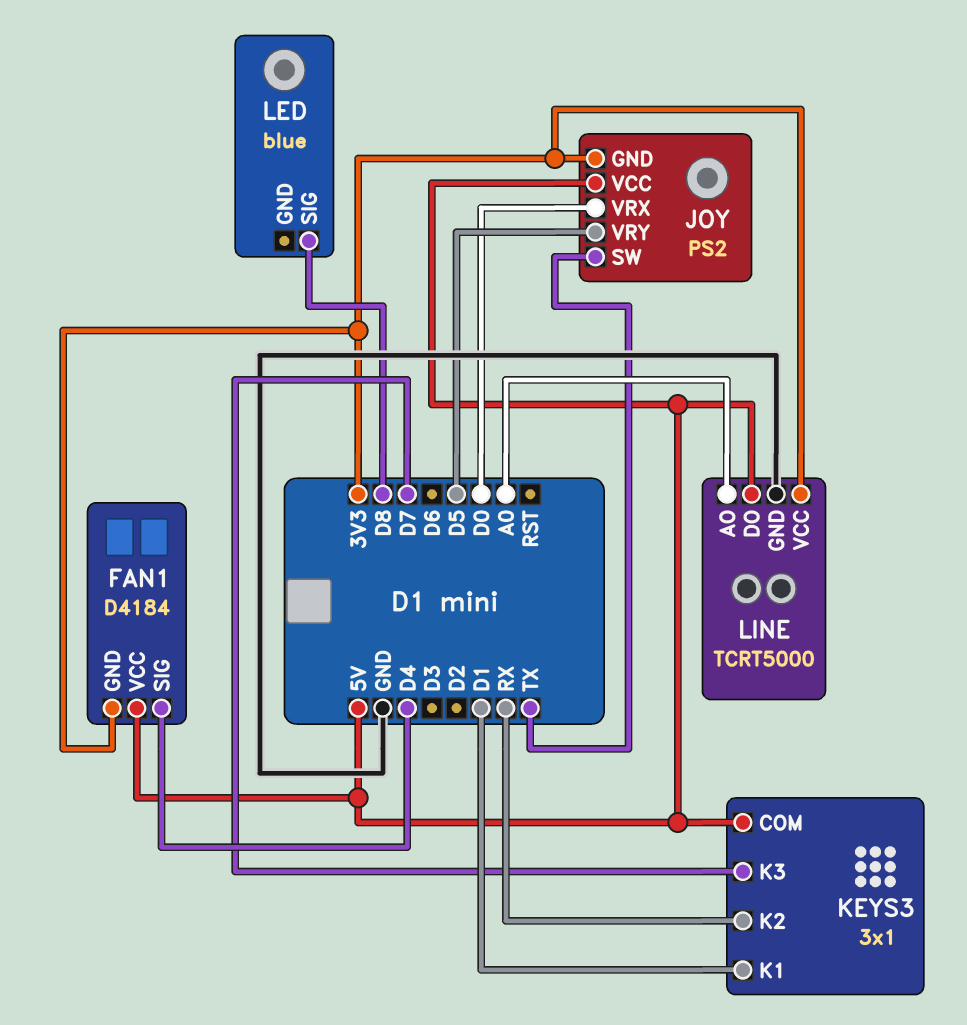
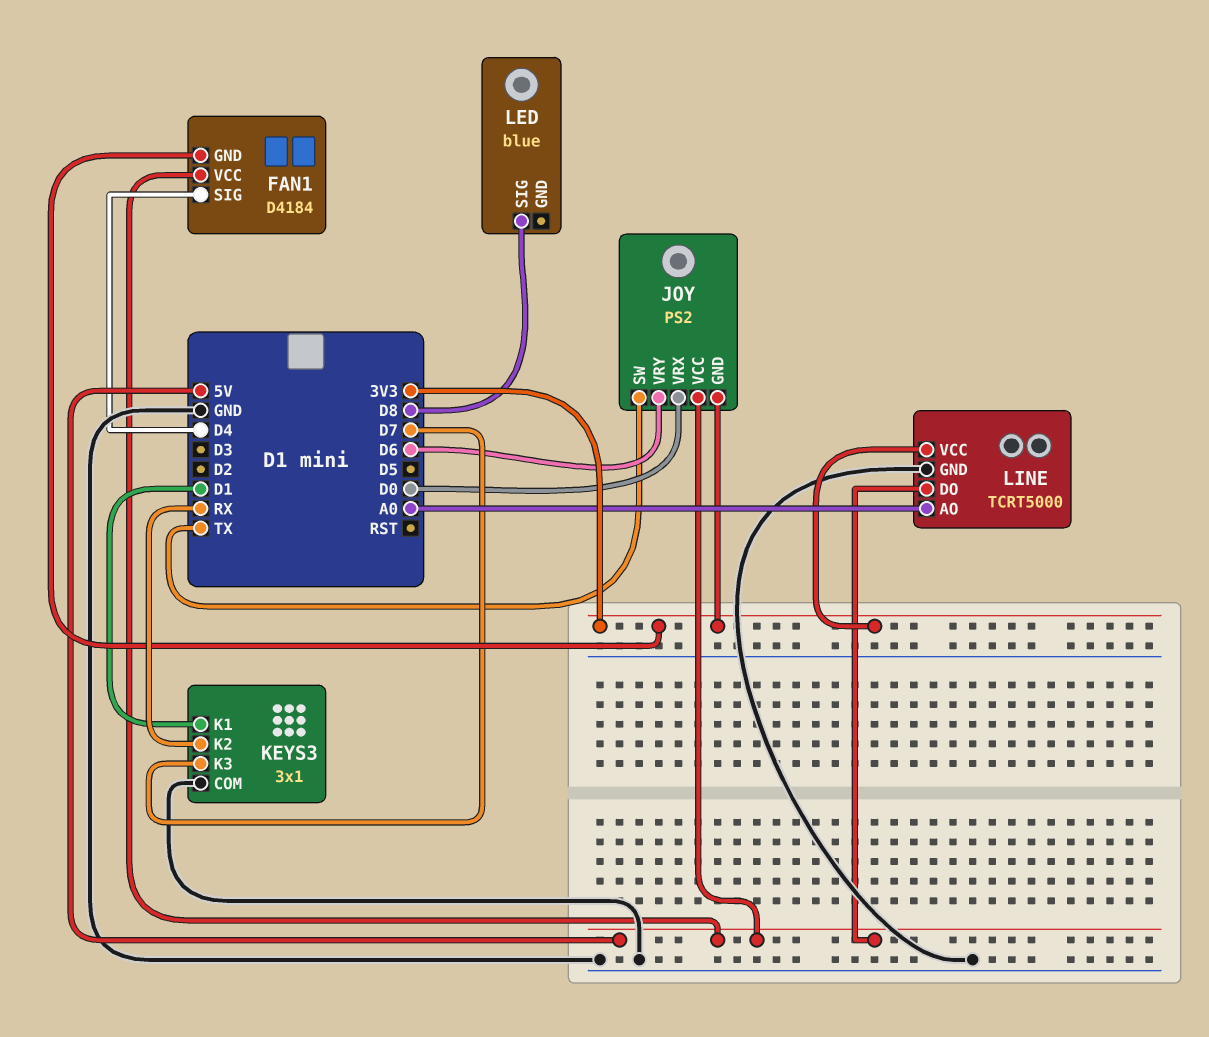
JOY pin VRY: D5 -> D6
KEYS3 pin COM: 5V -> GND

